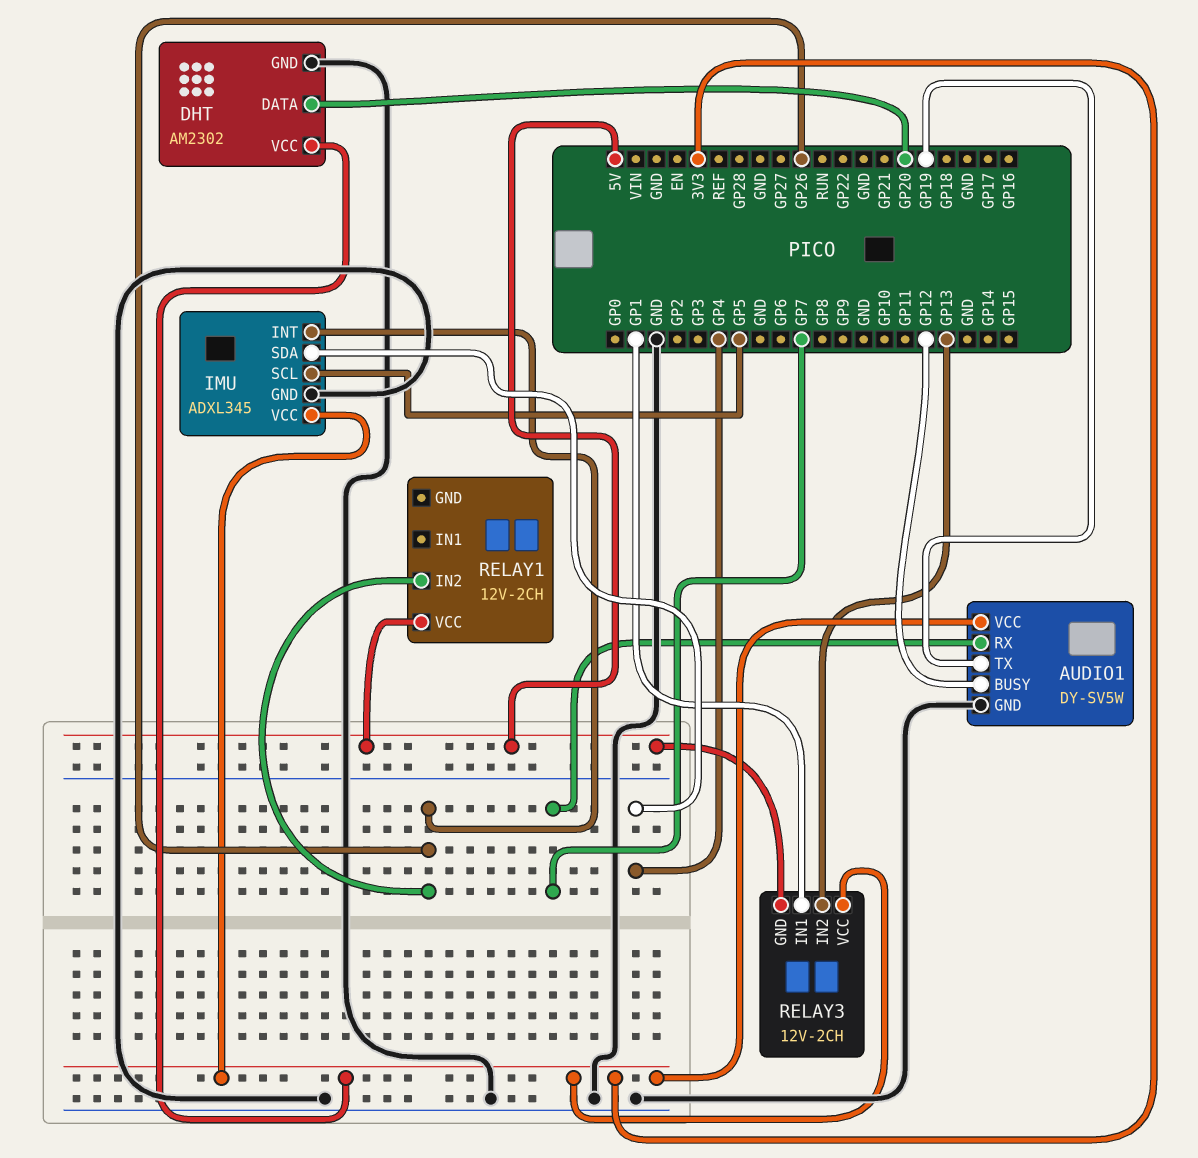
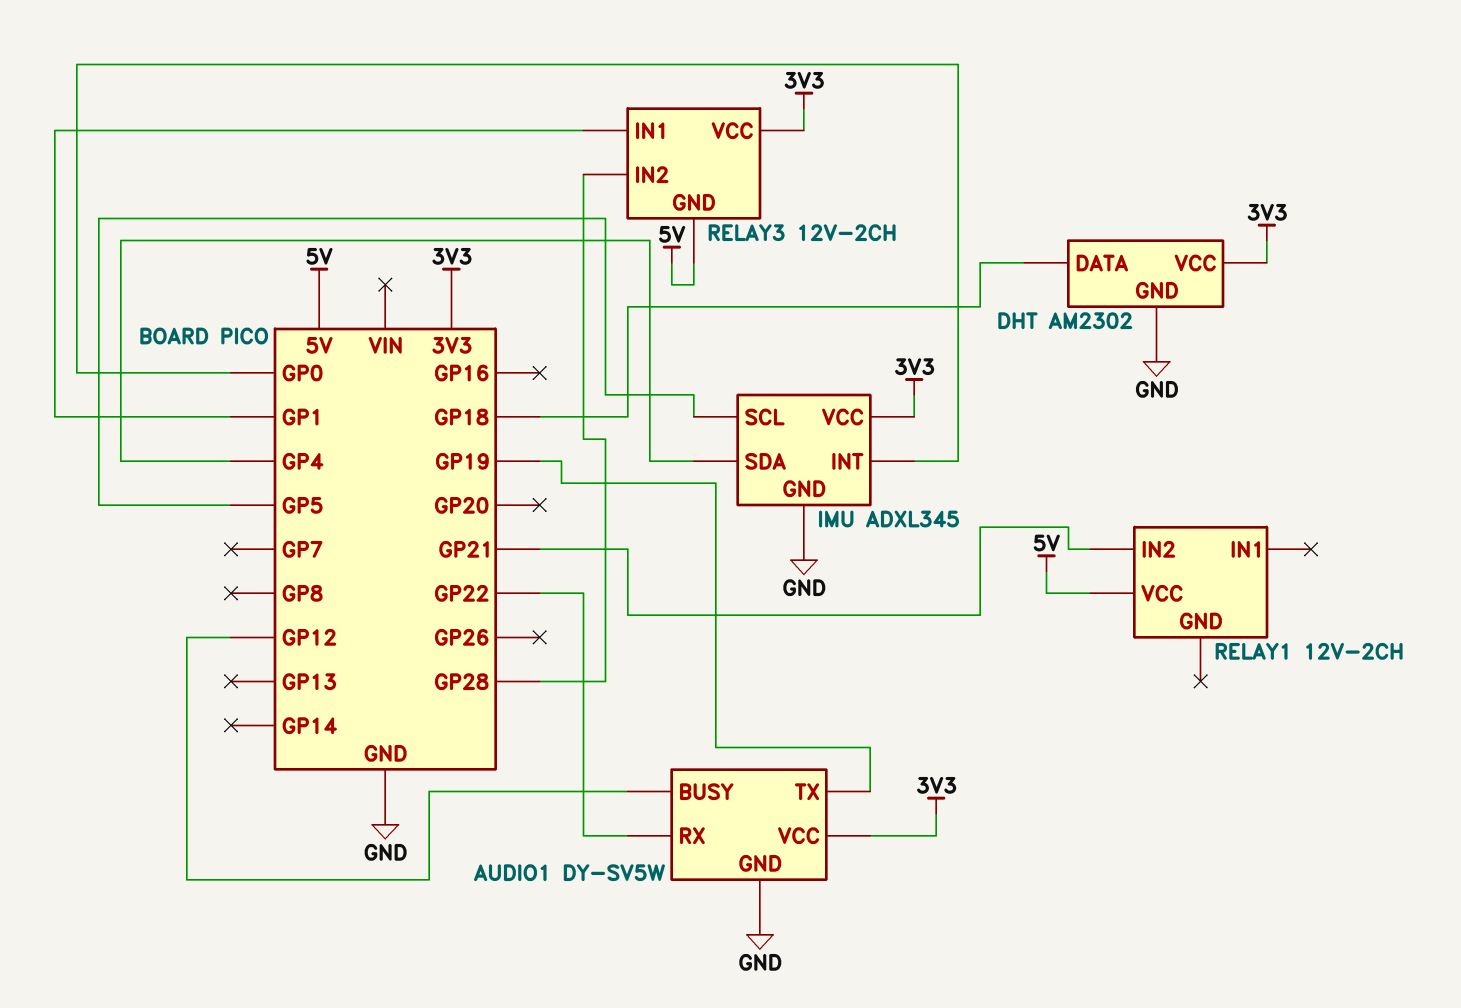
AUDIO1 pin RX: GP7 -> GP22
DHT pin DATA: GP20 -> GP18
IMU pin INT: GP26 -> GP0
RELAY1 pin IN2: GP26 -> GP21
RELAY3 pin IN2: GP13 -> GP28

